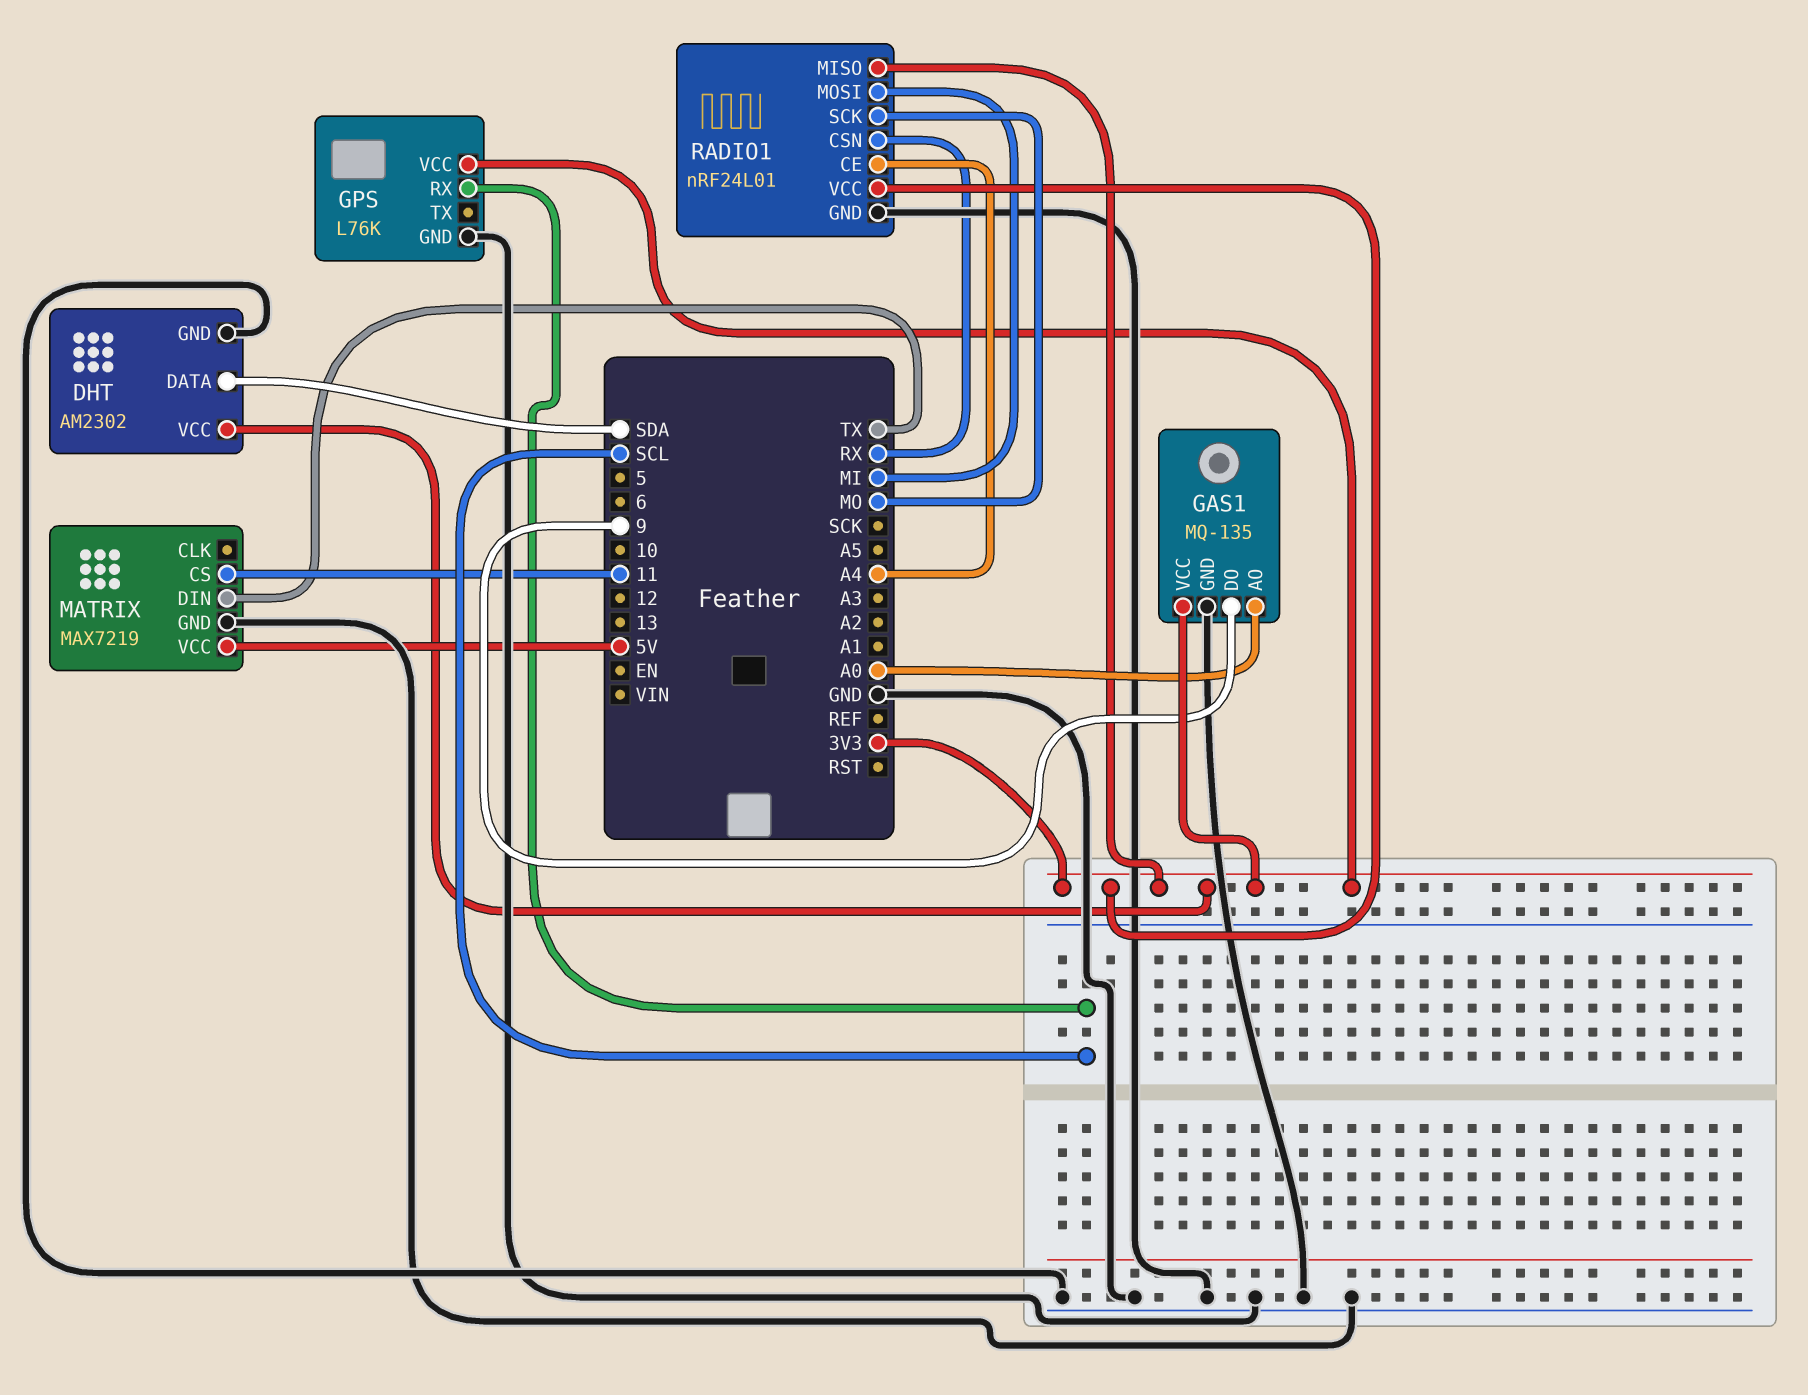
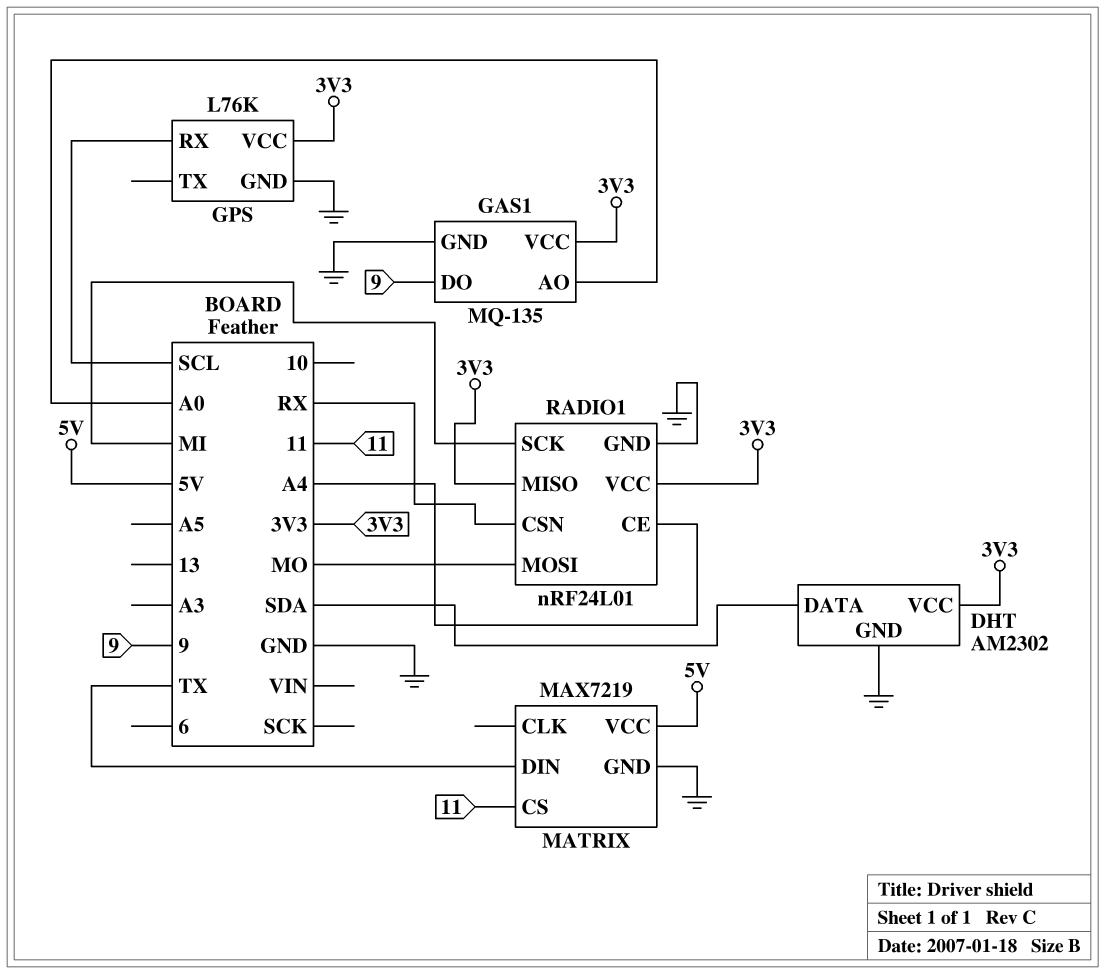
RADIO1 pin MOSI: MI -> MO
RADIO1 pin SCK: MO -> MI

